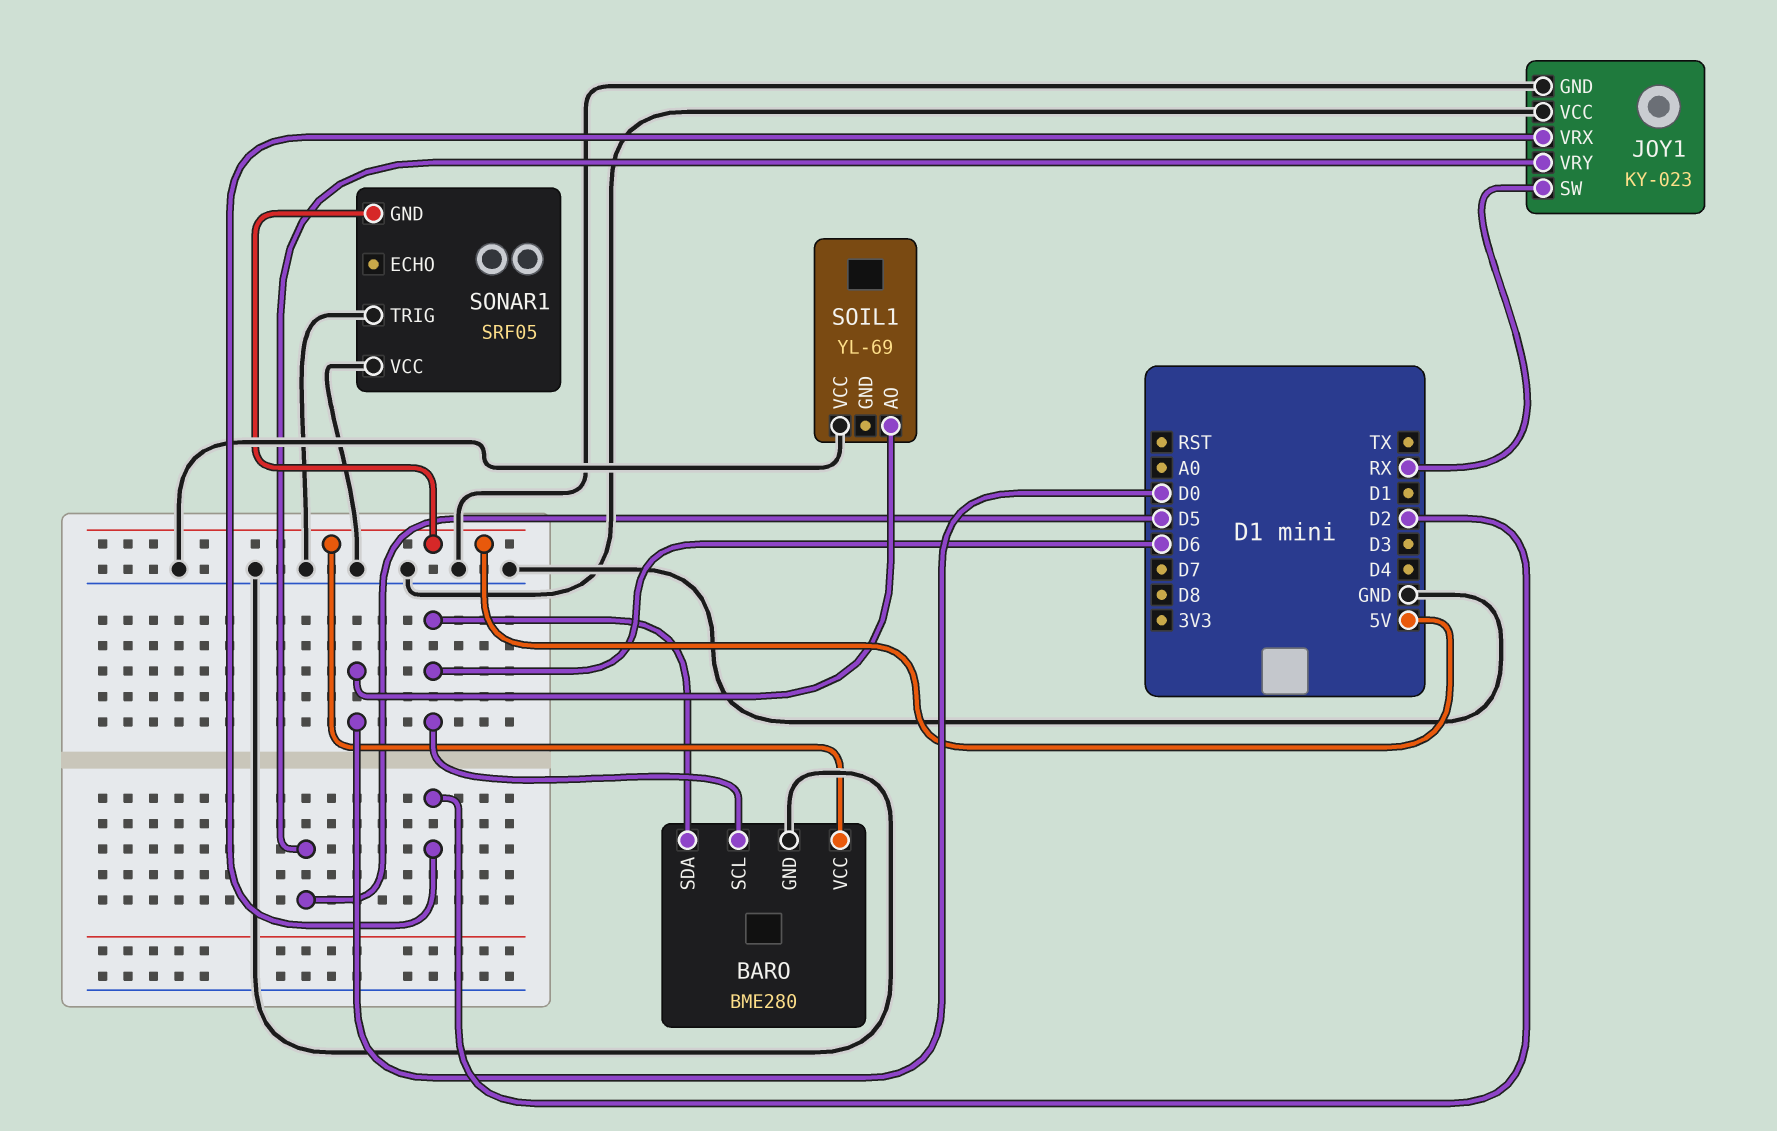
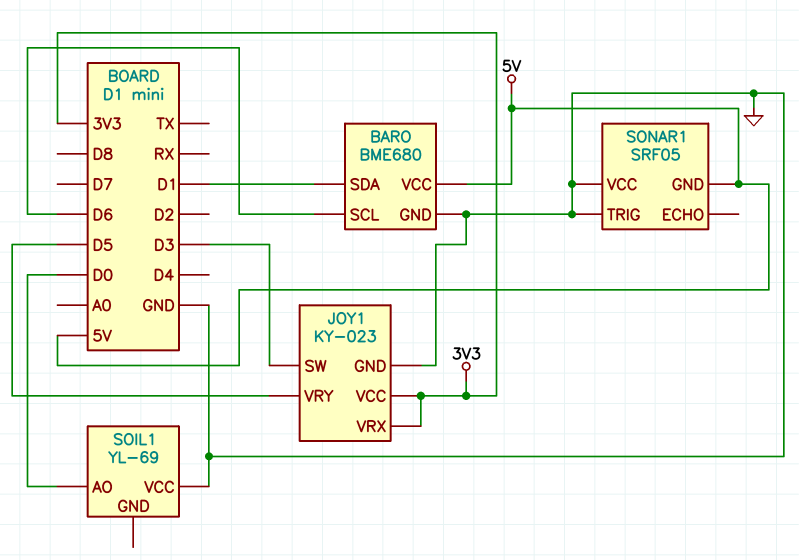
BARO: BME280 -> BME680
BARO pin SDA: D6 -> D1
JOY1 pin SW: RX -> D3
JOY1 pin VCC: GND -> 3V3
JOY1 pin VRX: D2 -> 3V3

